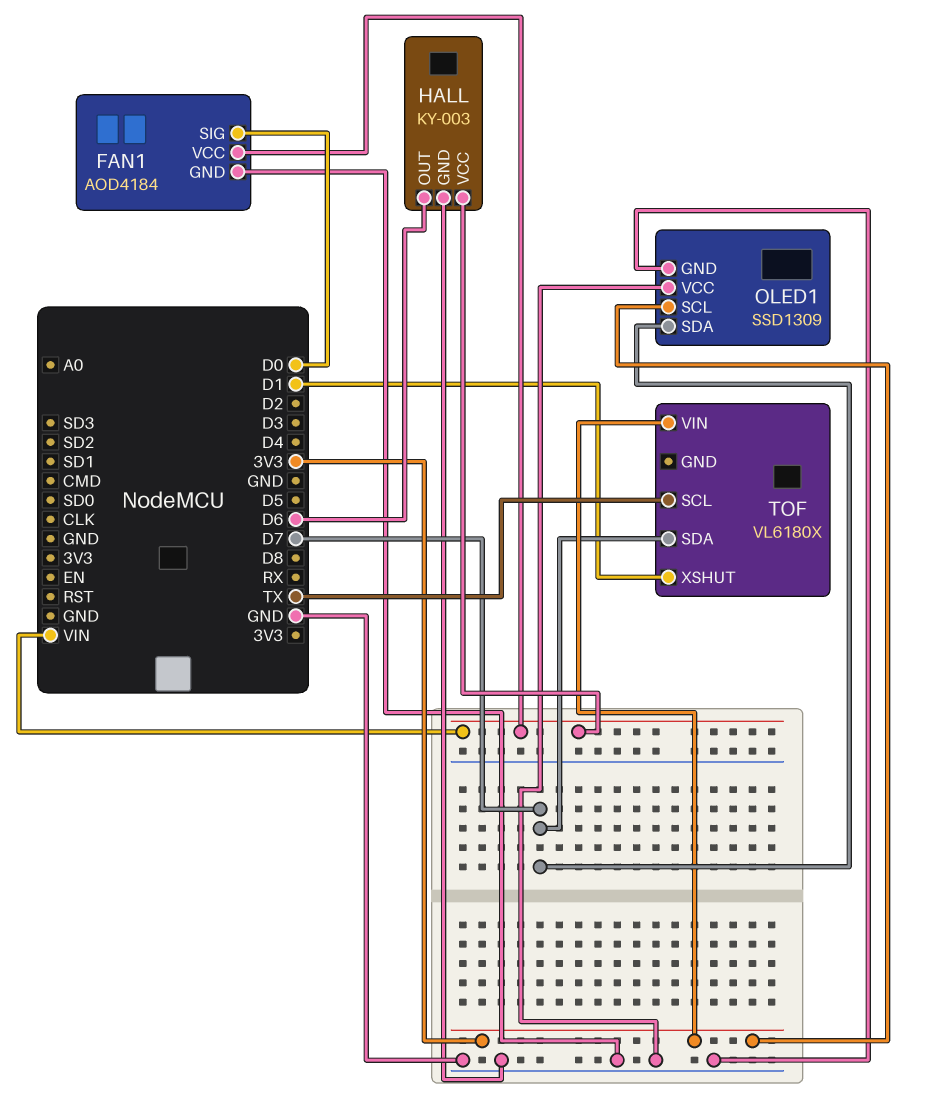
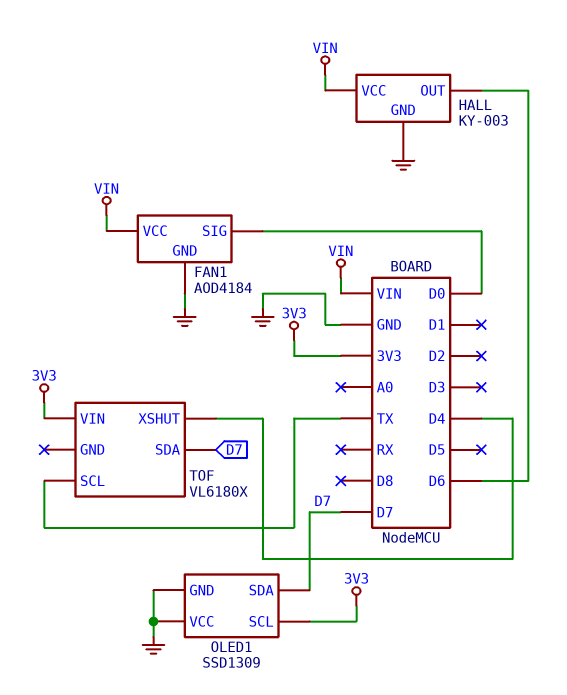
TOF pin XSHUT: D1 -> D4

